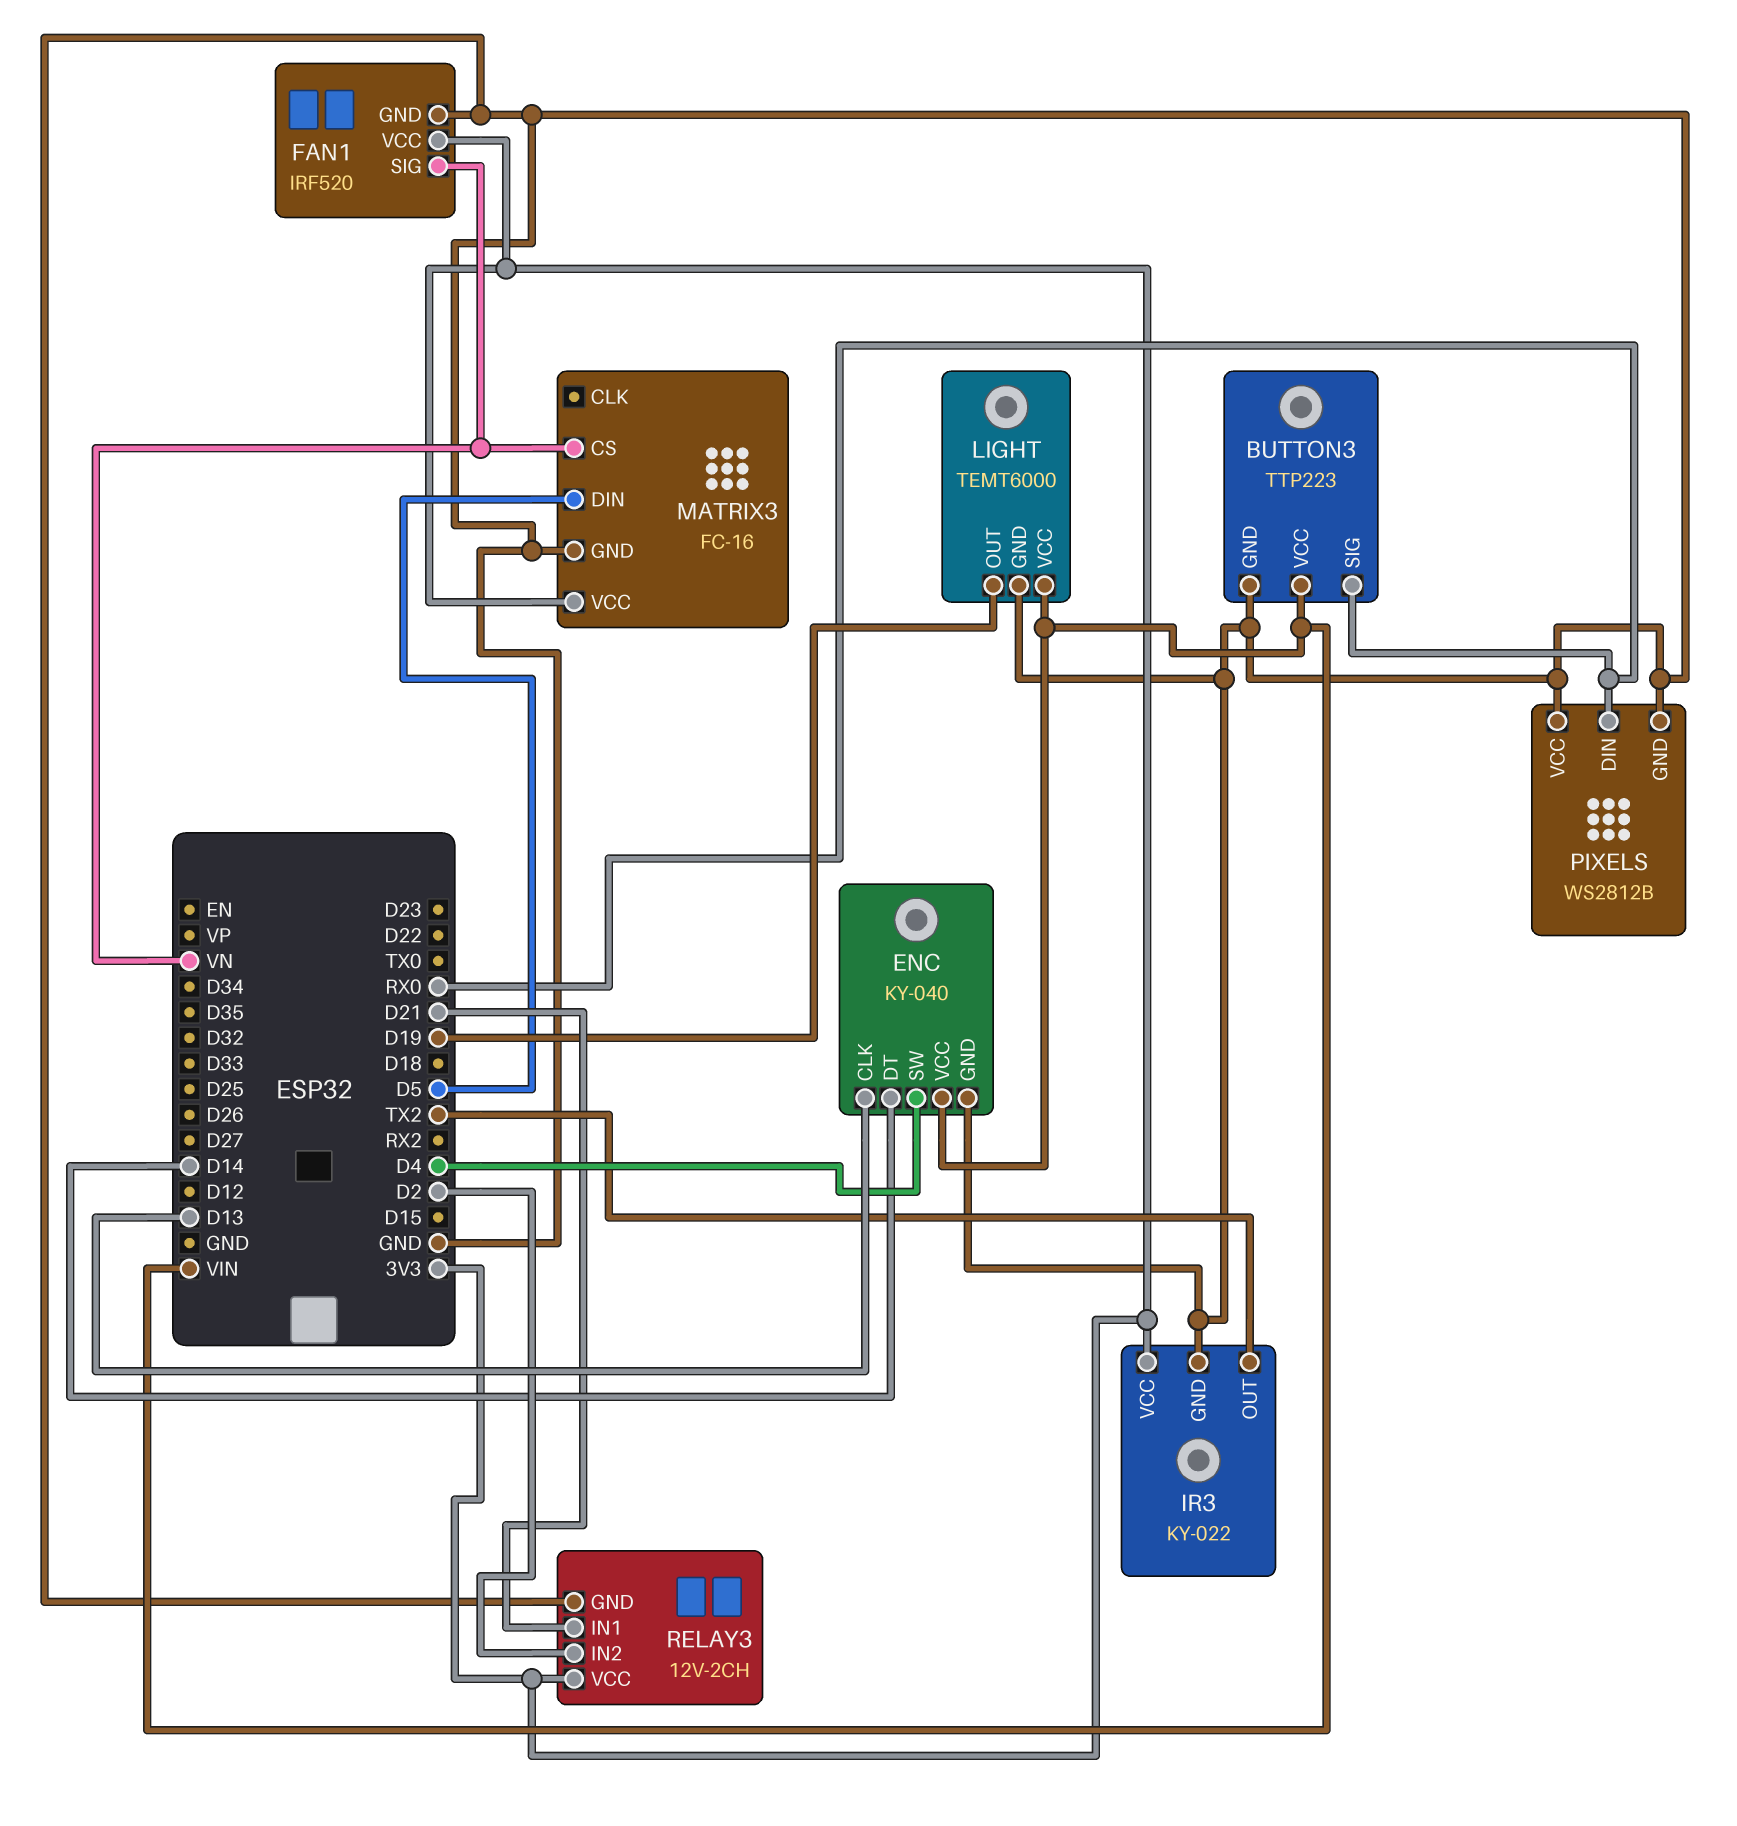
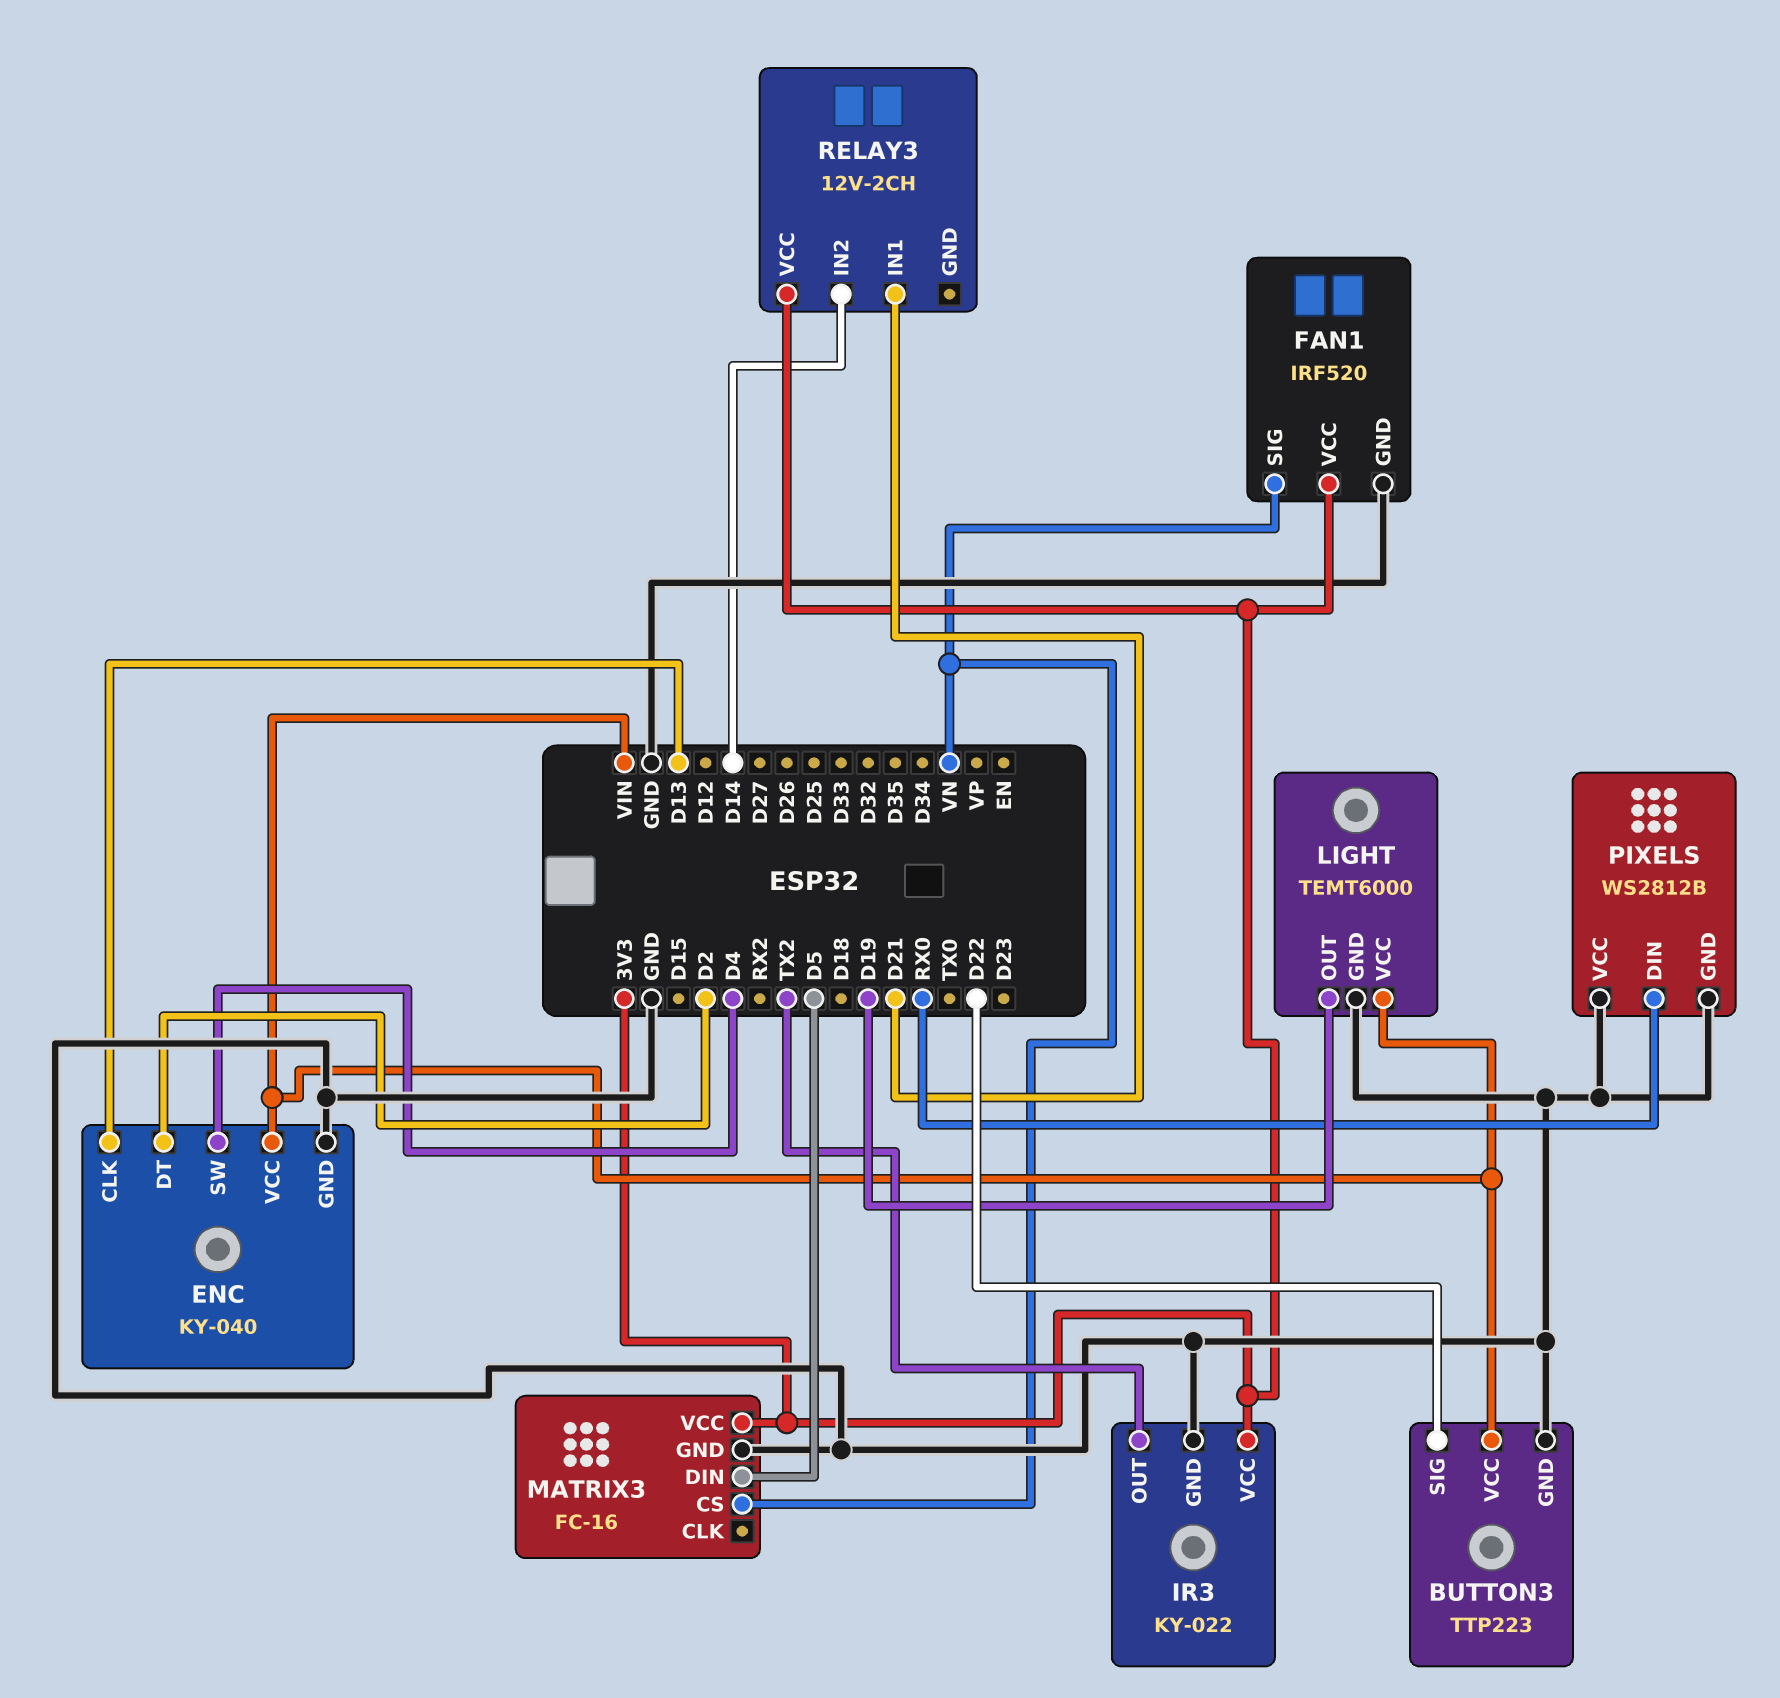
BUTTON3 pin SIG: RX0 -> D22
ENC pin DT: D14 -> D2
RELAY3 pin GND: GND -> none
RELAY3 pin IN2: D2 -> D14

